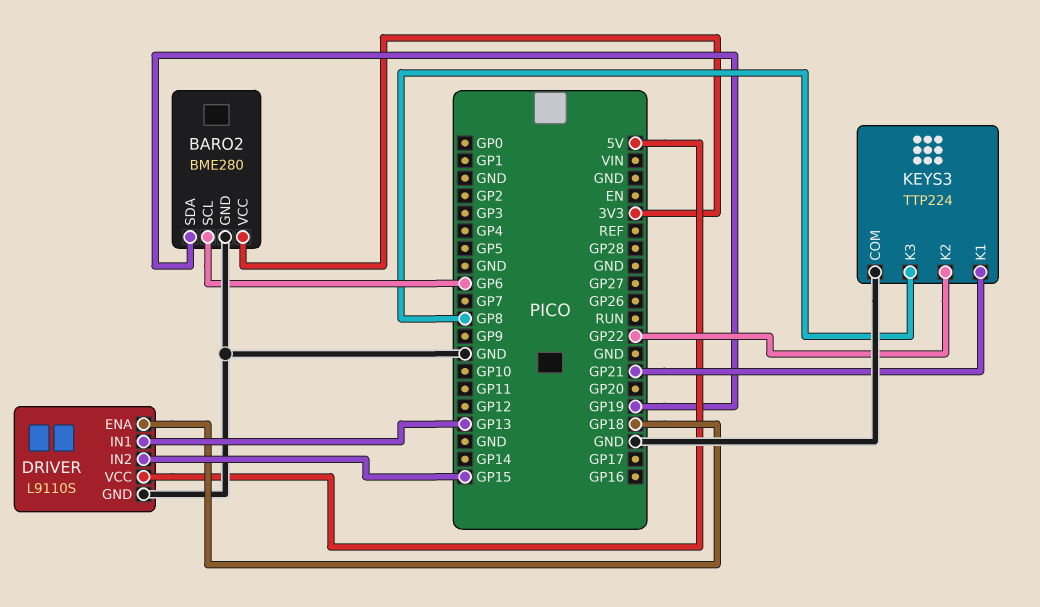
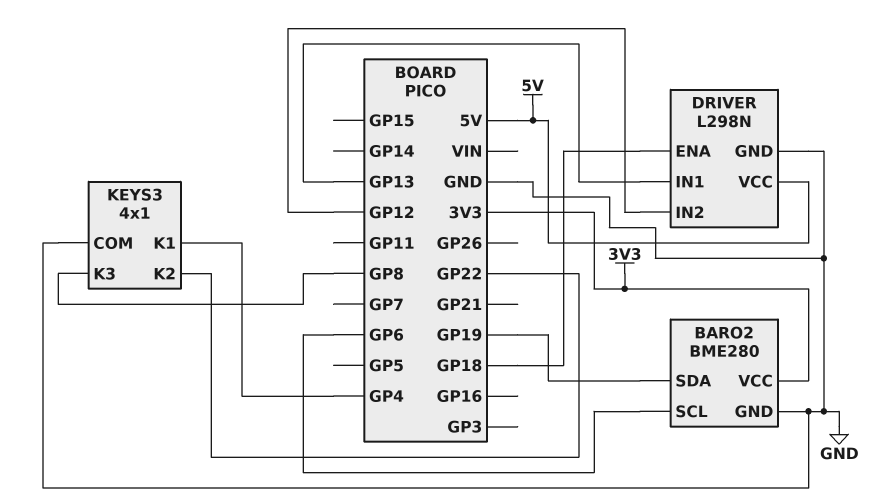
DRIVER: L9110S -> L298N
DRIVER pin IN2: GP15 -> GP12
KEYS3: TTP224 -> 4x1
KEYS3 pin K1: GP21 -> GP4

